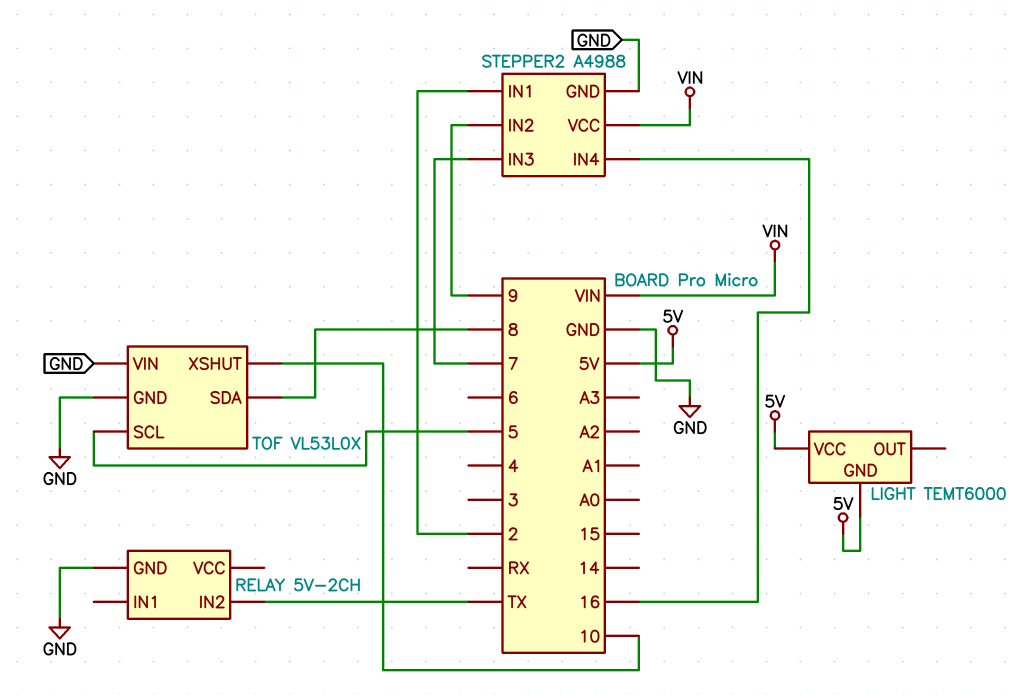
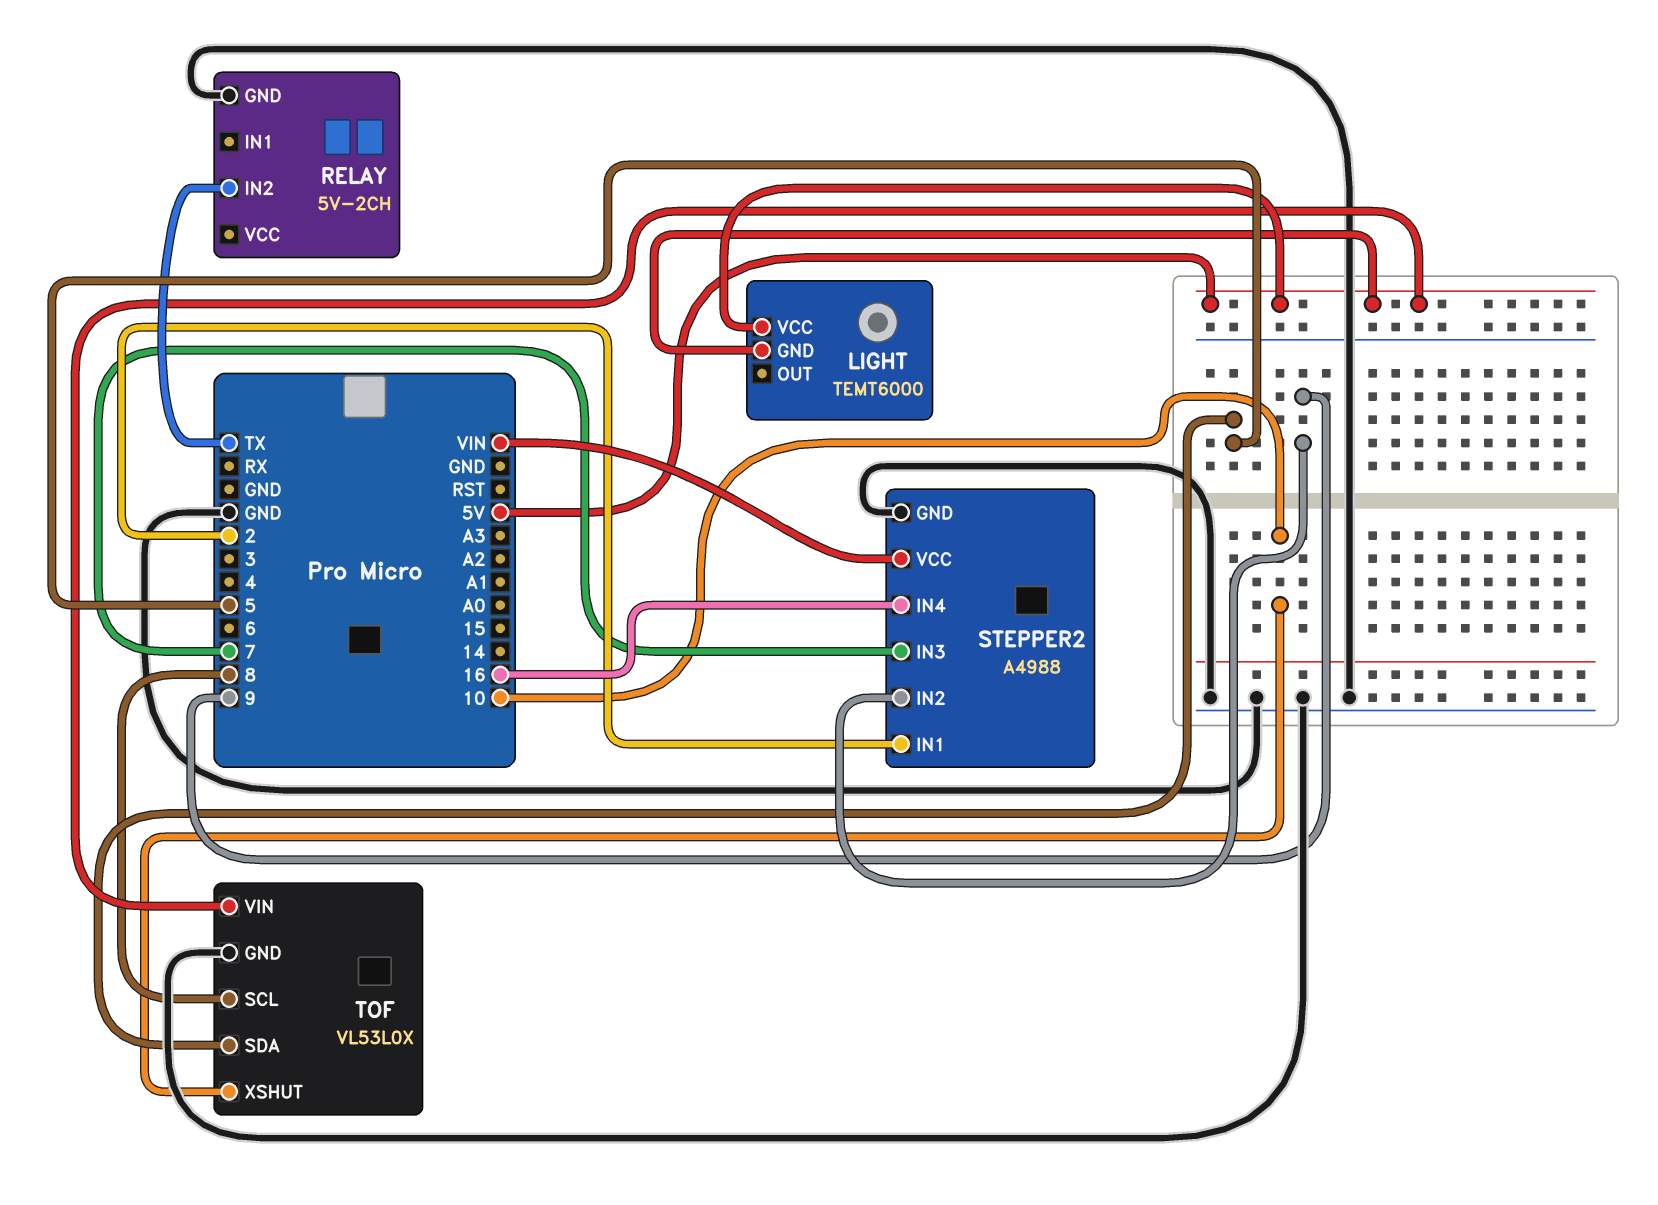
TOF pin SCL: 5 -> 8
TOF pin SDA: 8 -> 5
TOF pin VIN: GND -> 5V

